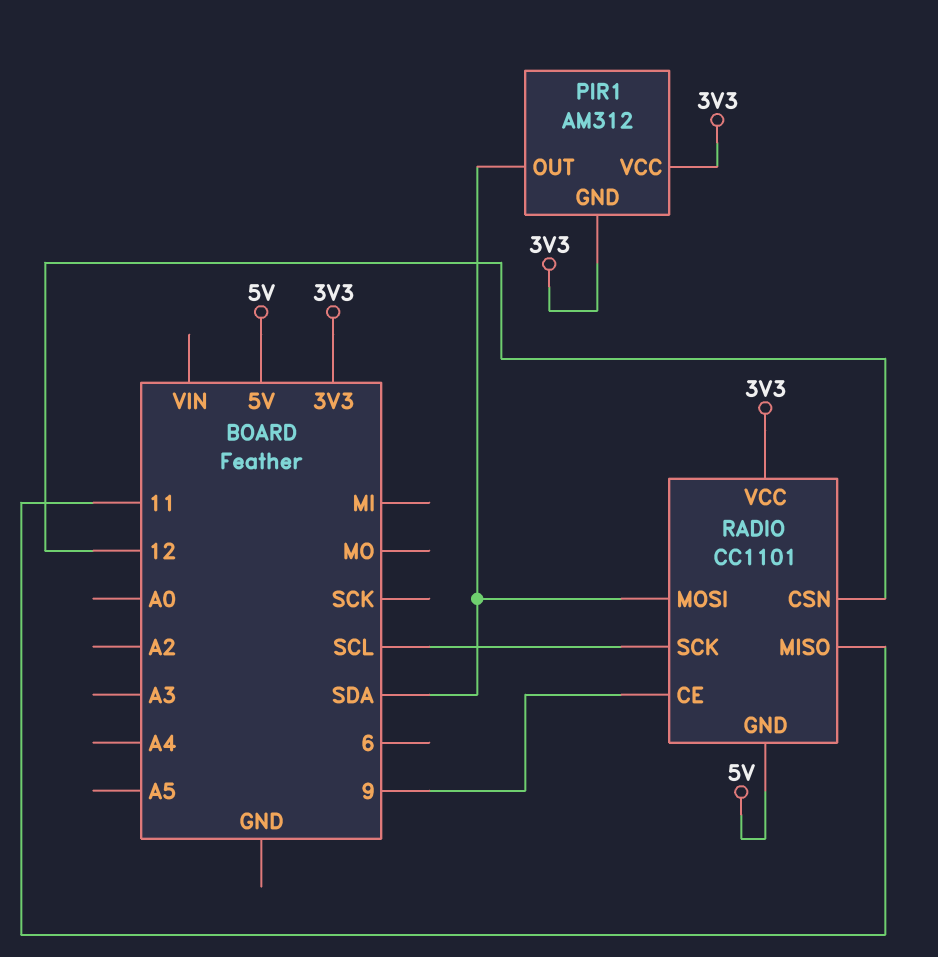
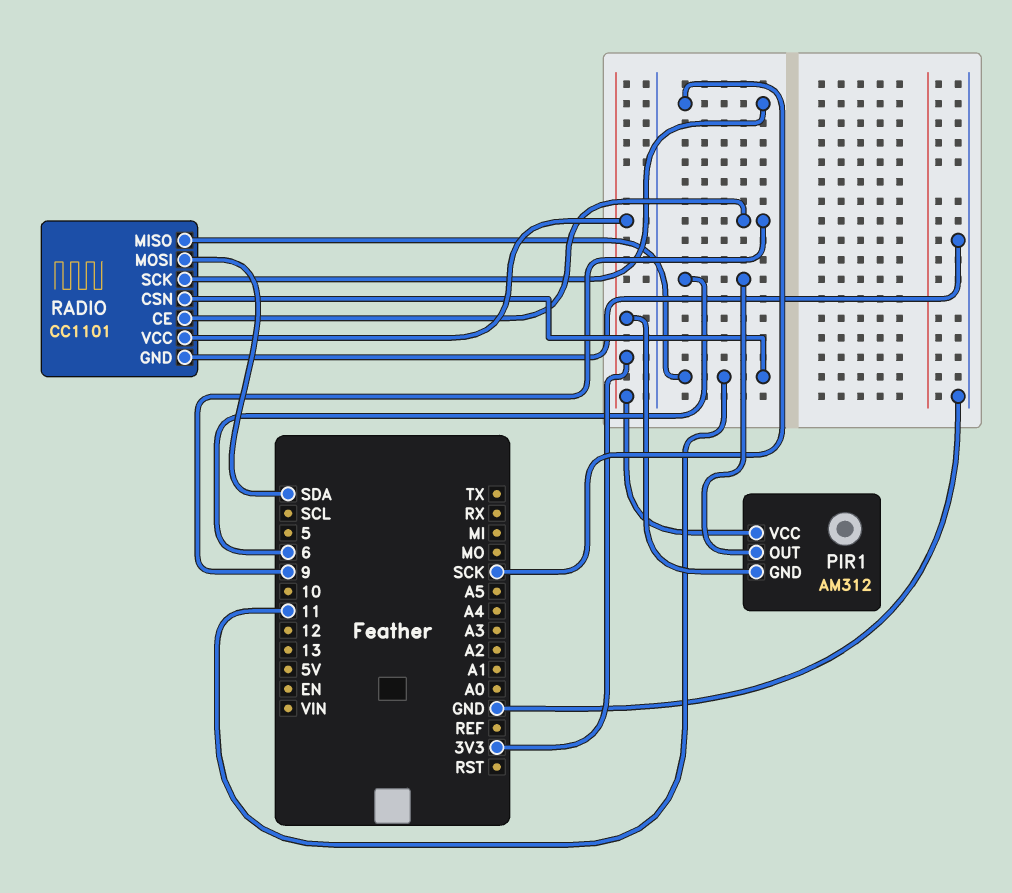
PIR1 pin OUT: SDA -> 6
RADIO pin CSN: 12 -> 11
RADIO pin GND: 5V -> GND
RADIO pin SCK: SCL -> SCK

